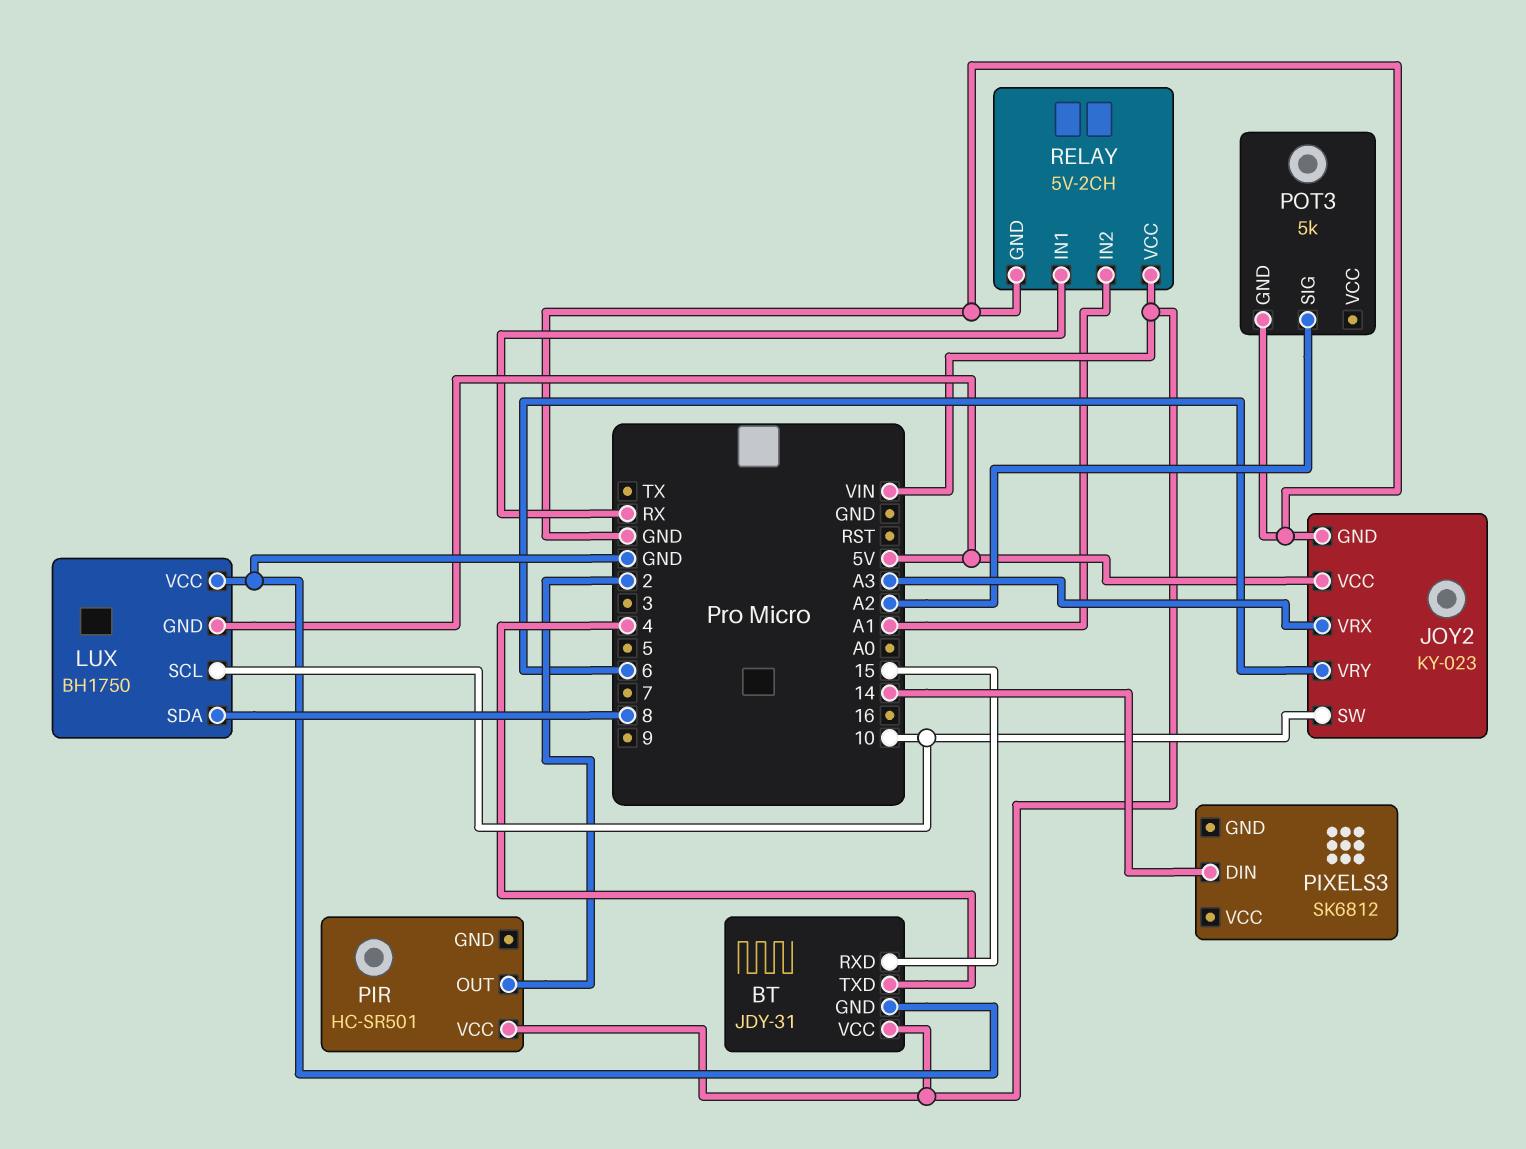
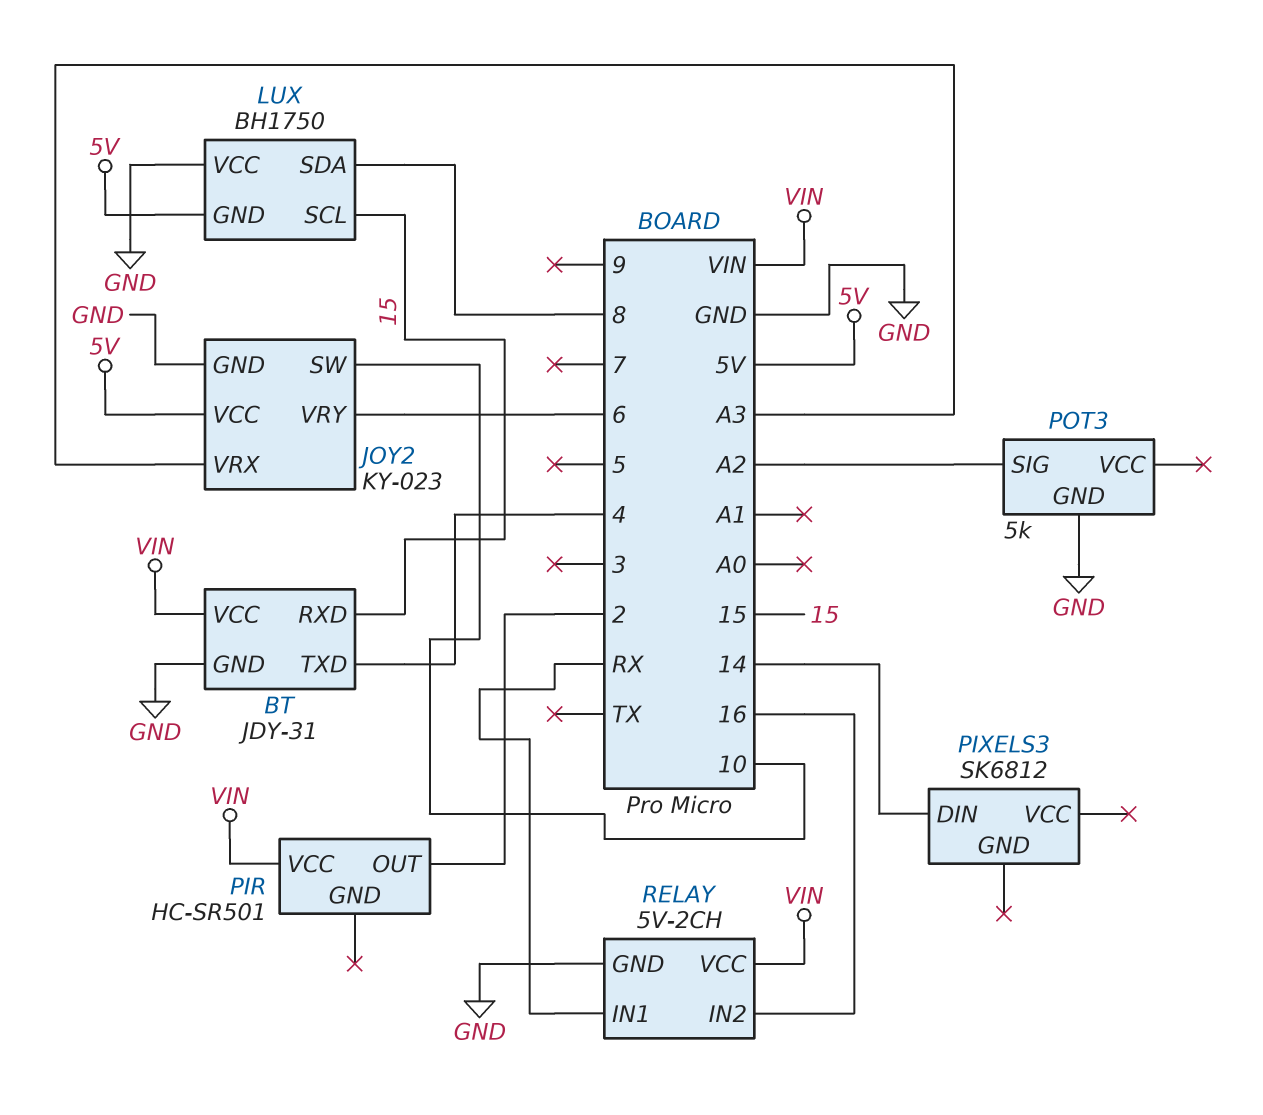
LUX pin SCL: 10 -> 15
RELAY pin IN2: A1 -> 16

